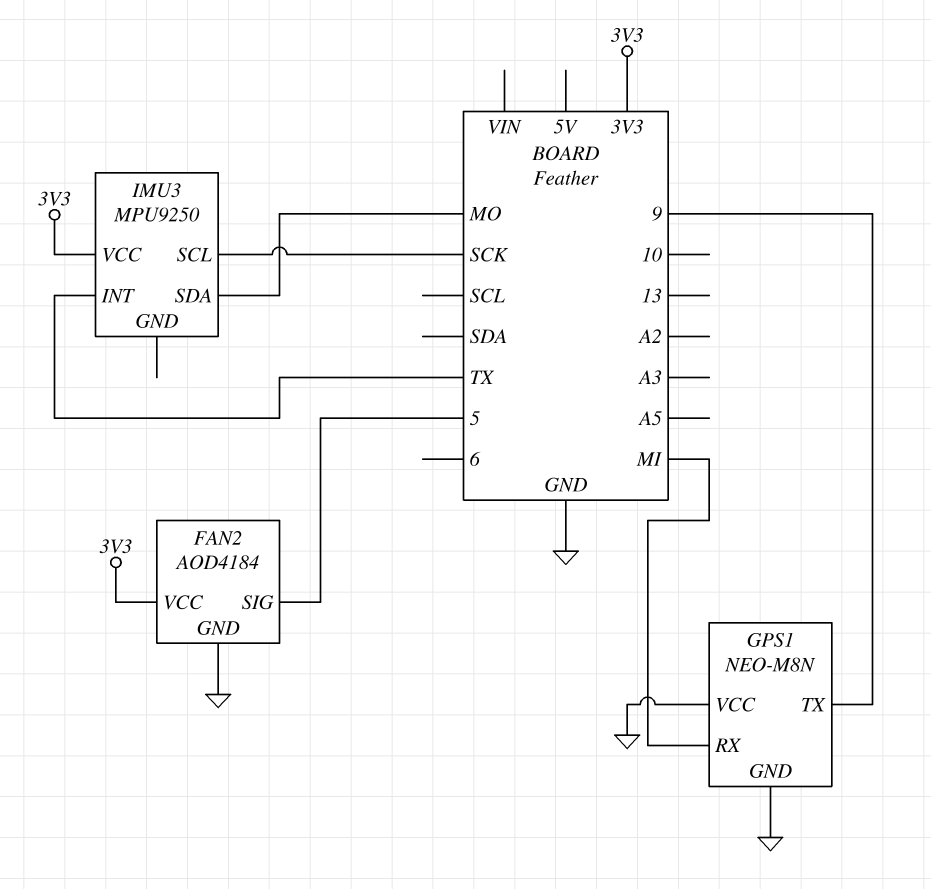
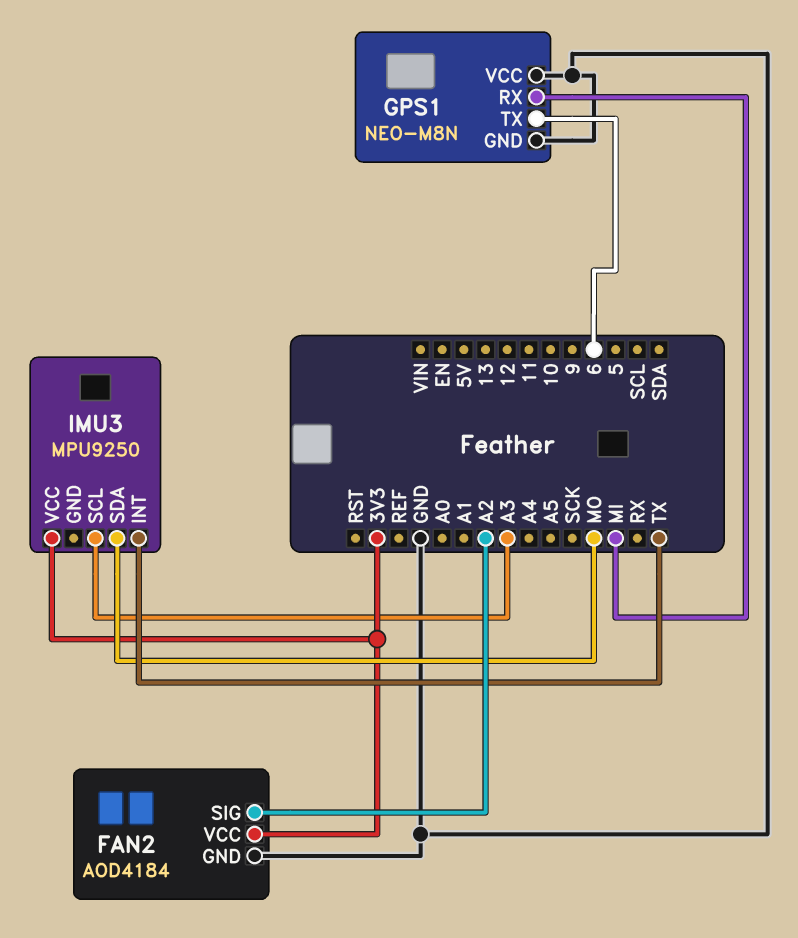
FAN2 pin SIG: 5 -> A2
GPS1 pin TX: 9 -> 6
IMU3 pin SCL: SCK -> A3

